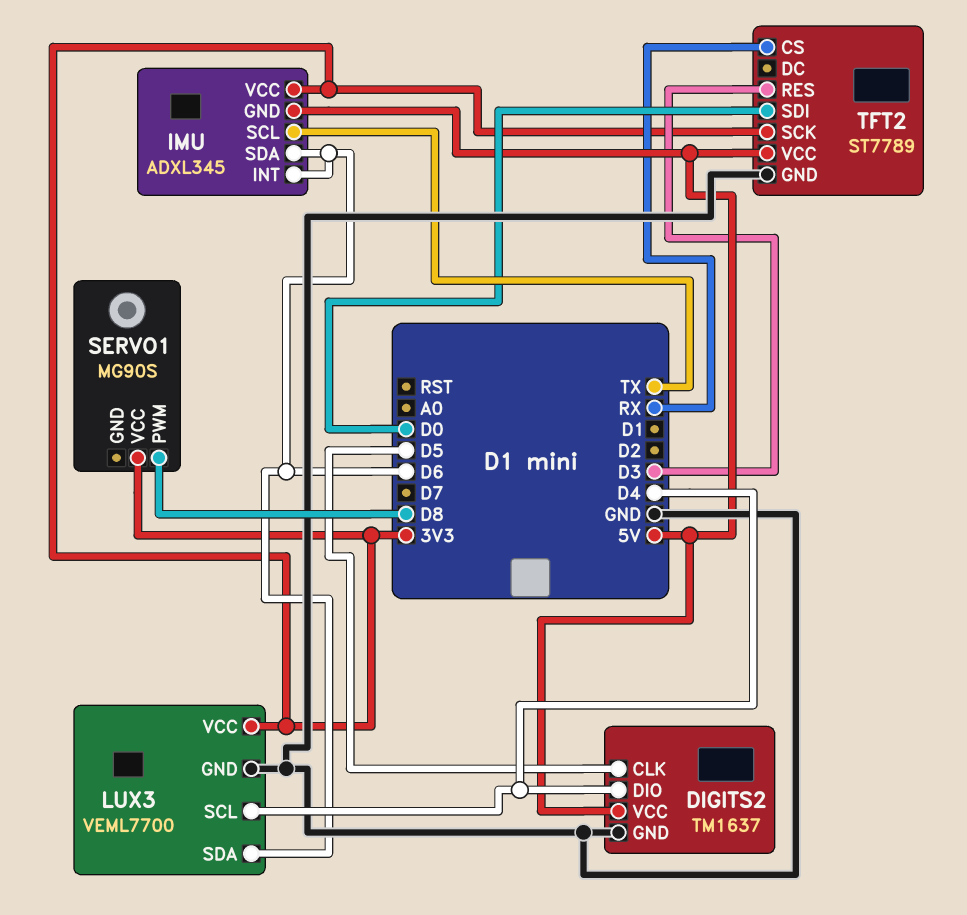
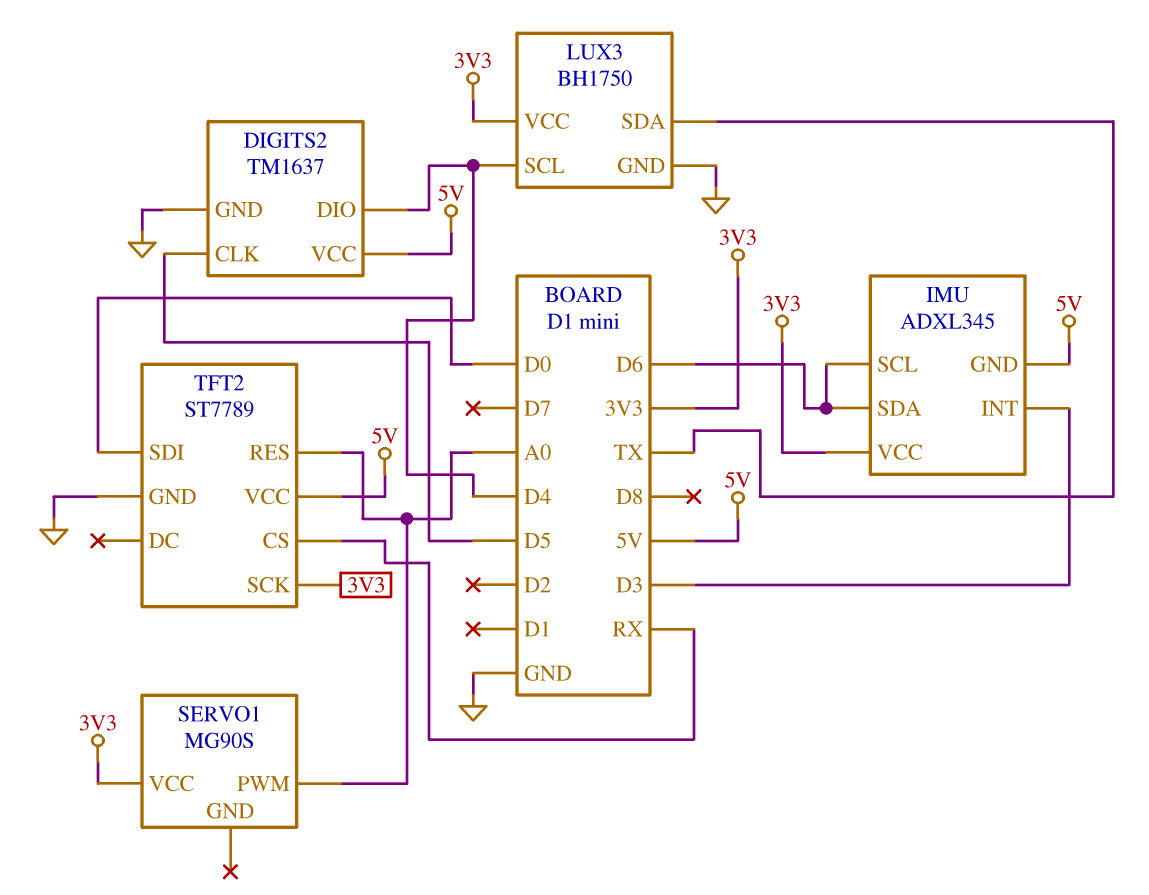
IMU pin INT: D6 -> D3
IMU pin SCL: TX -> D6
LUX3: VEML7700 -> BH1750
LUX3 pin SDA: D6 -> TX
SERVO1 pin PWM: D8 -> A0
TFT2 pin RES: D3 -> A0

